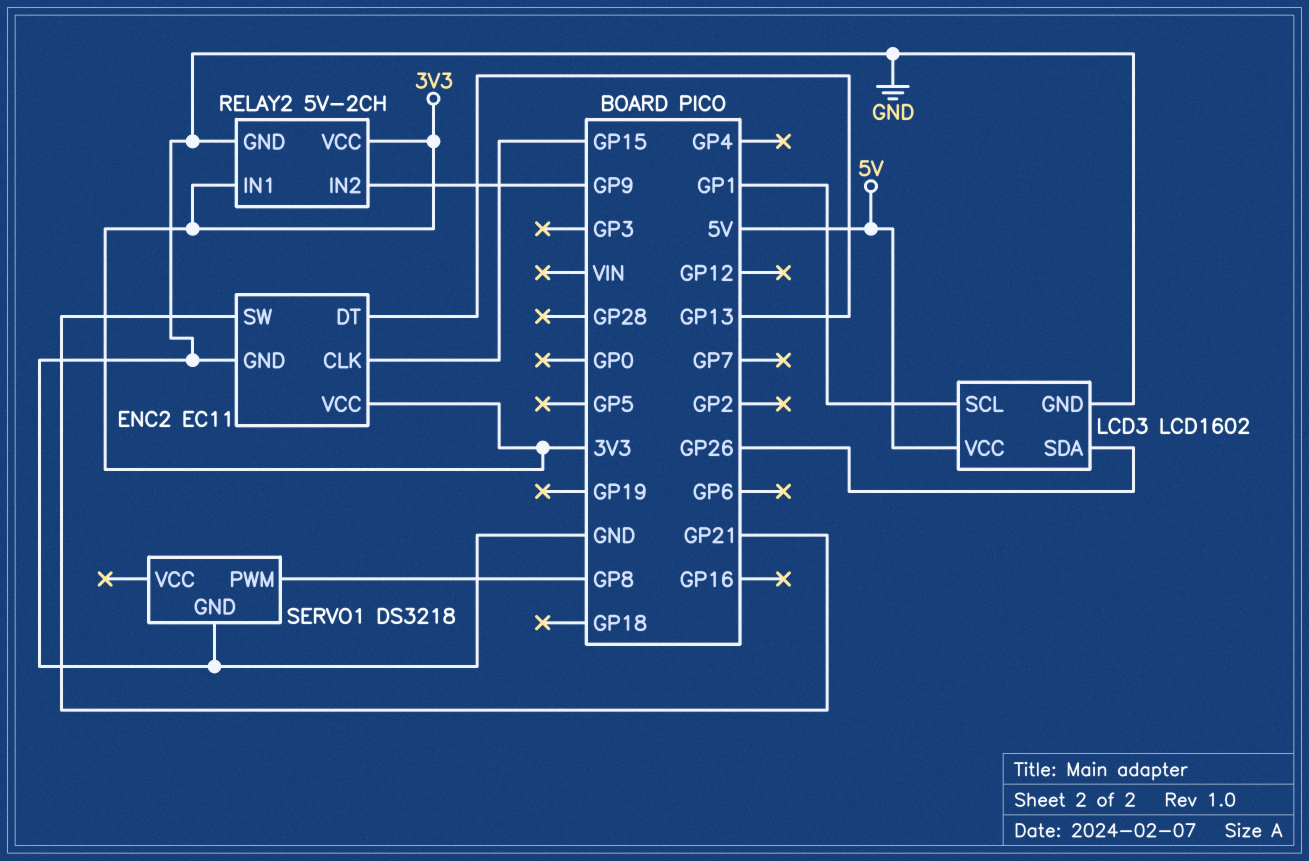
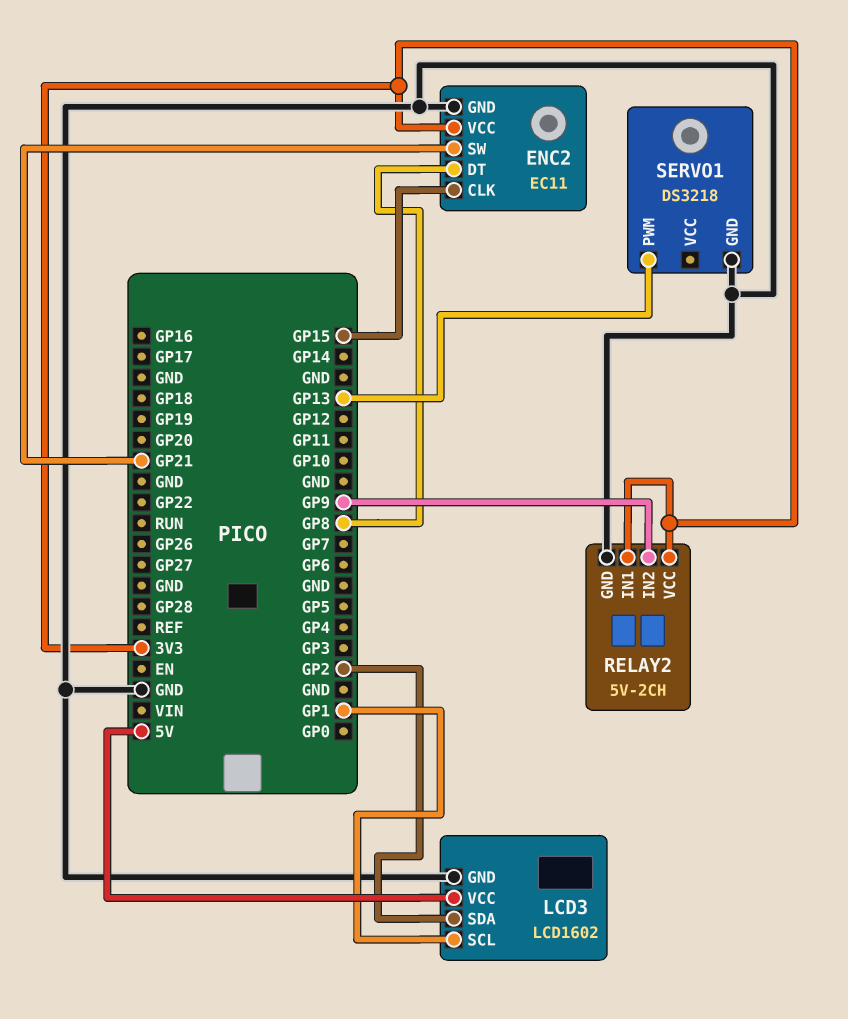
ENC2 pin DT: GP13 -> GP8
LCD3 pin SDA: GP26 -> GP2
SERVO1 pin PWM: GP8 -> GP13

